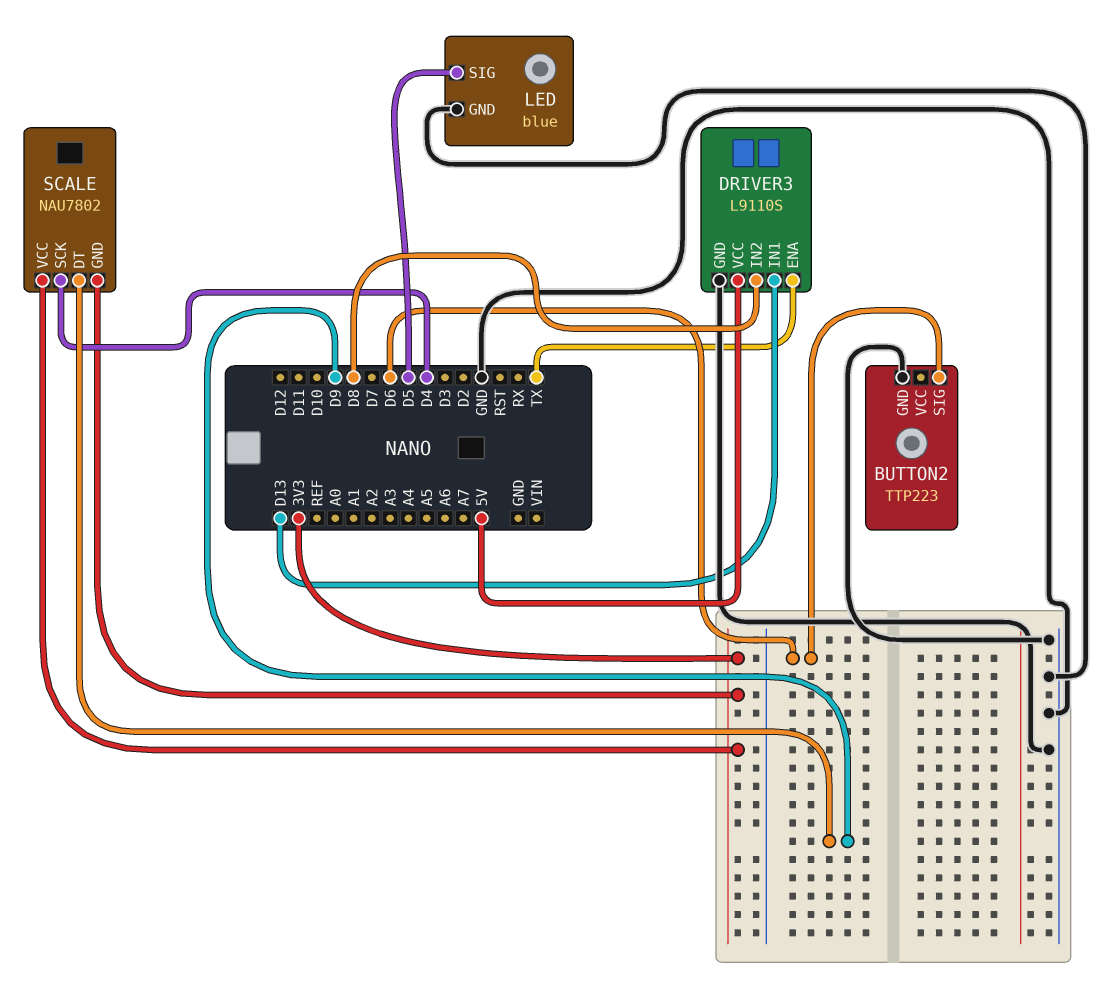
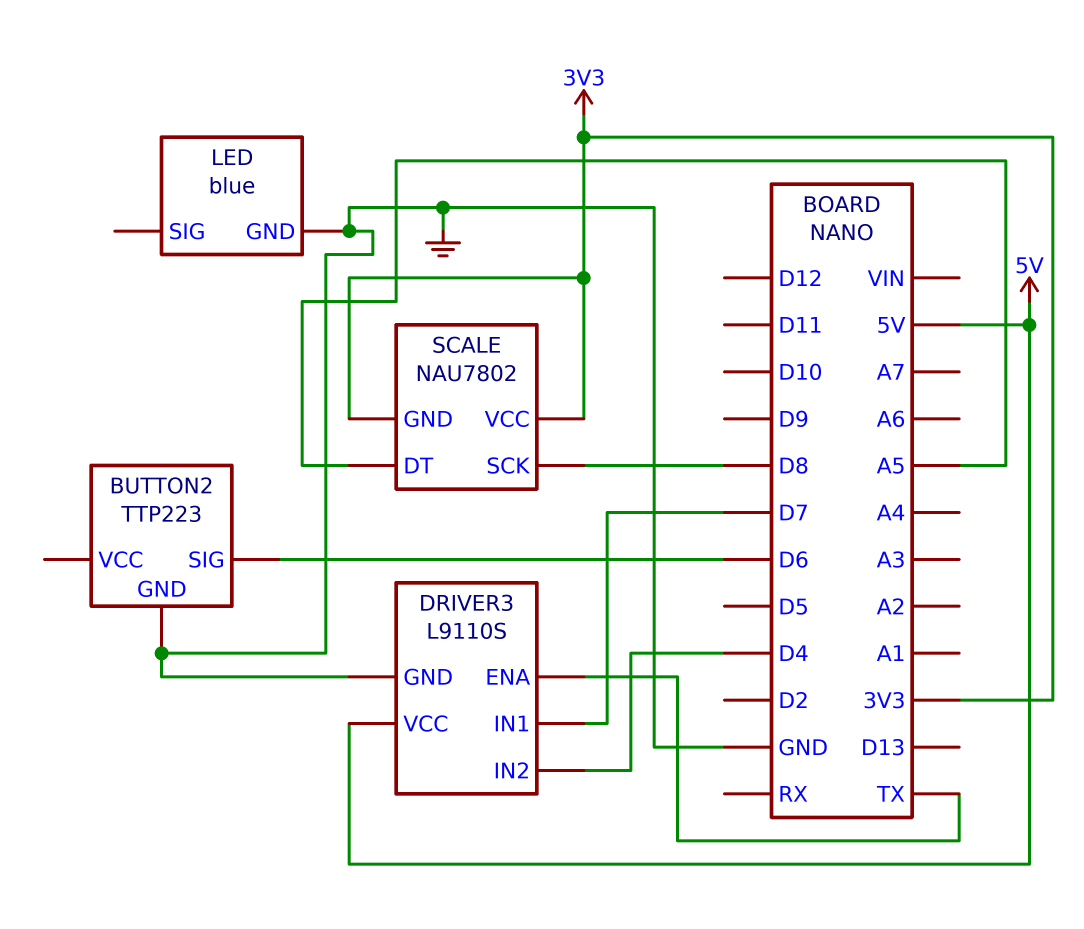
DRIVER3 pin IN1: D13 -> D7
DRIVER3 pin IN2: D8 -> D4
LED pin SIG: D5 -> none
SCALE pin DT: D9 -> A5
SCALE pin SCK: D4 -> D8

